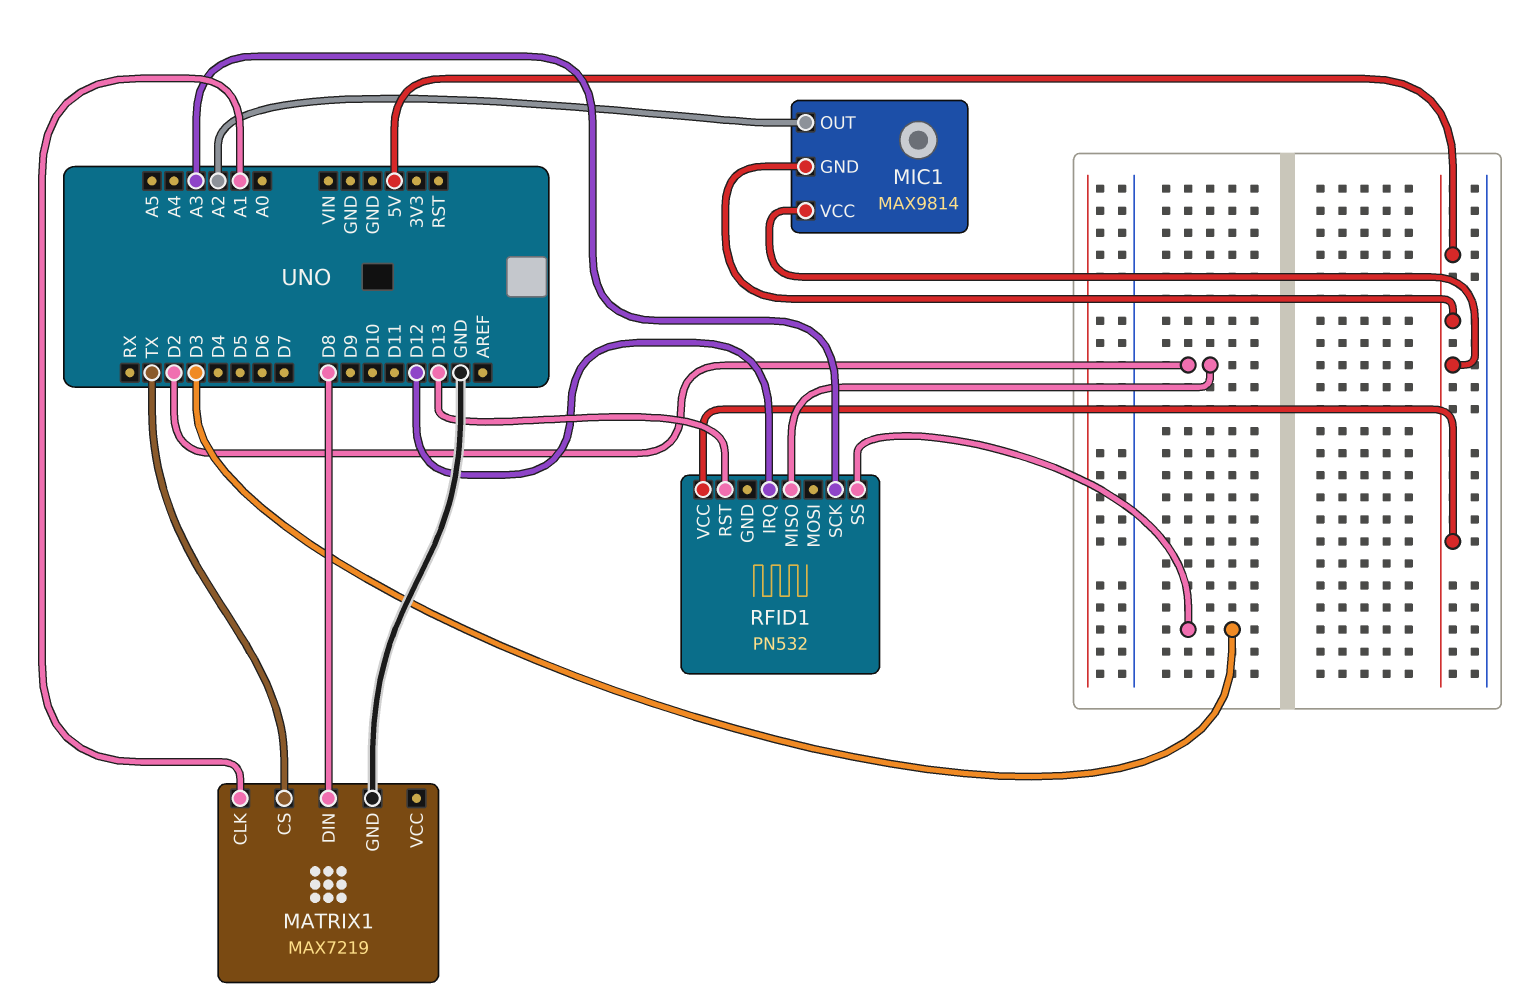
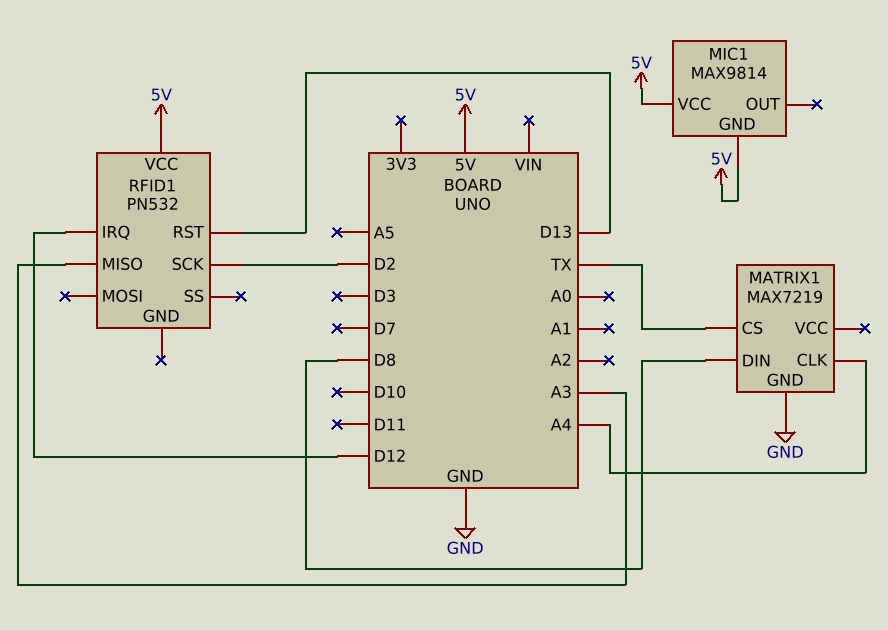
MATRIX1 pin CLK: A1 -> A4
MIC1 pin OUT: A2 -> none
RFID1 pin MISO: D2 -> A3
RFID1 pin SCK: A3 -> D2
RFID1 pin SS: D3 -> none

